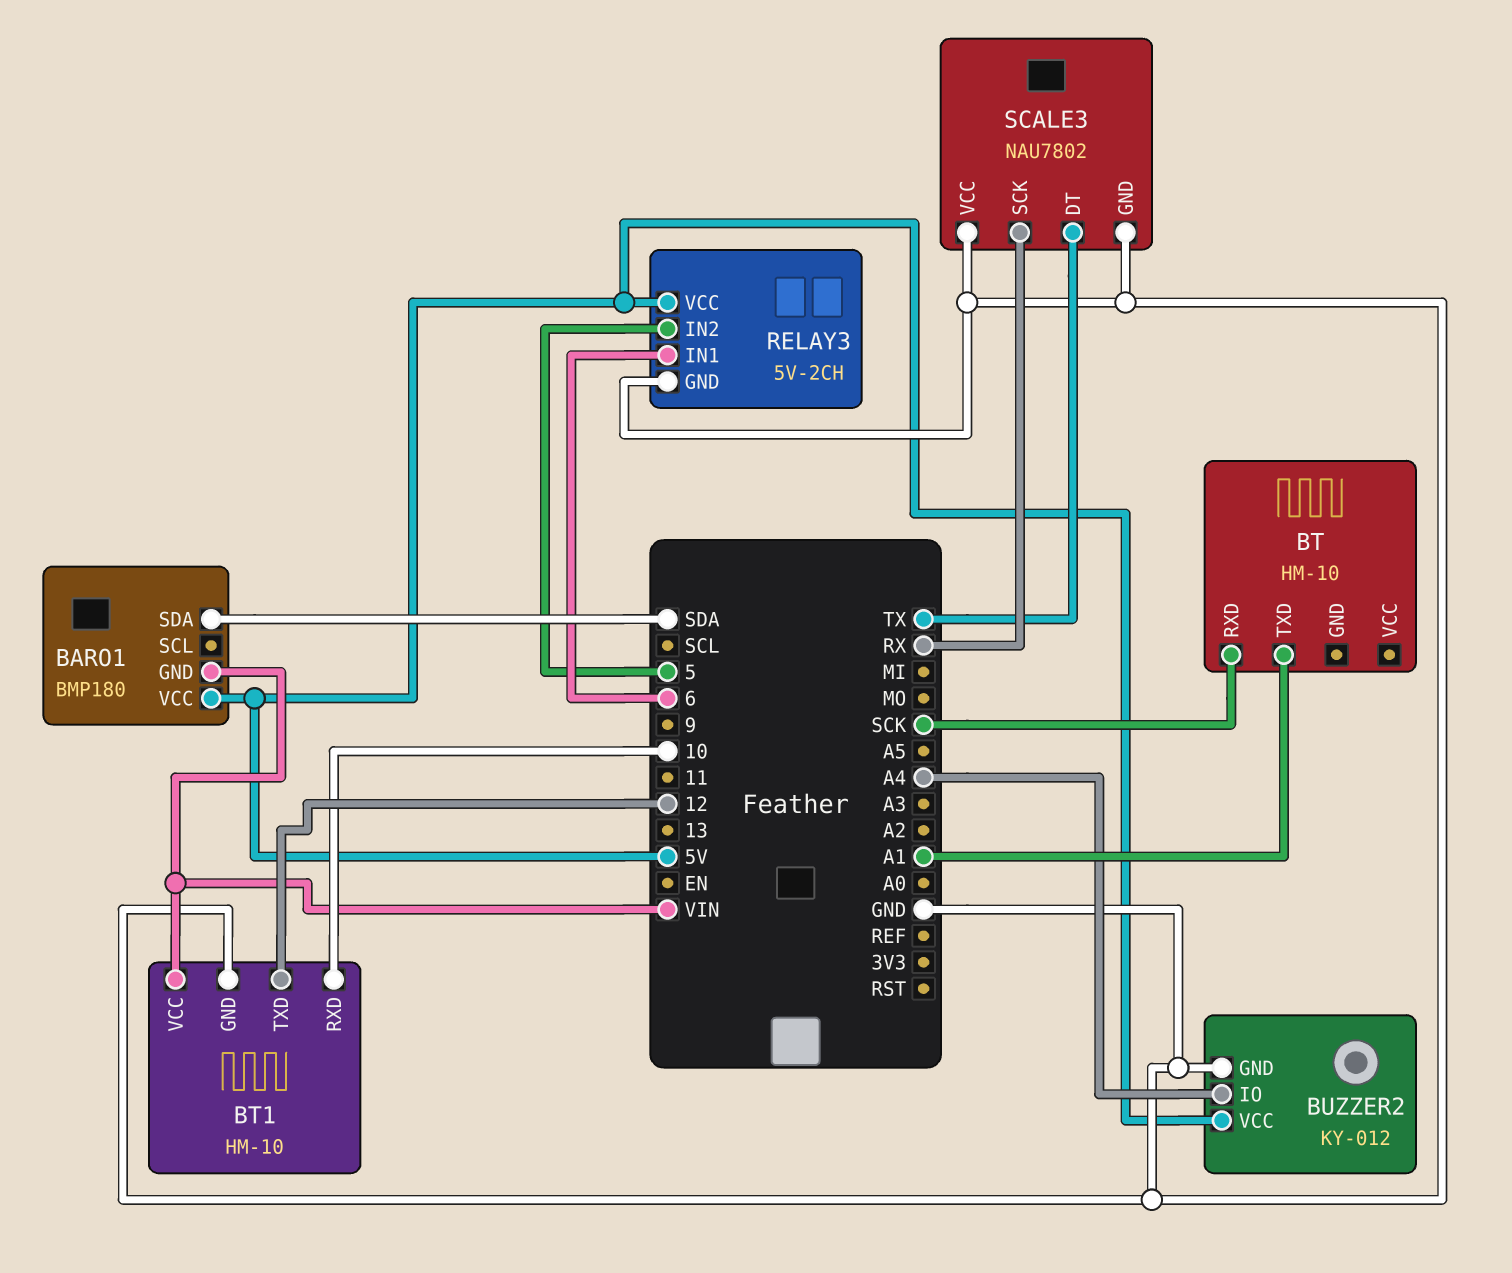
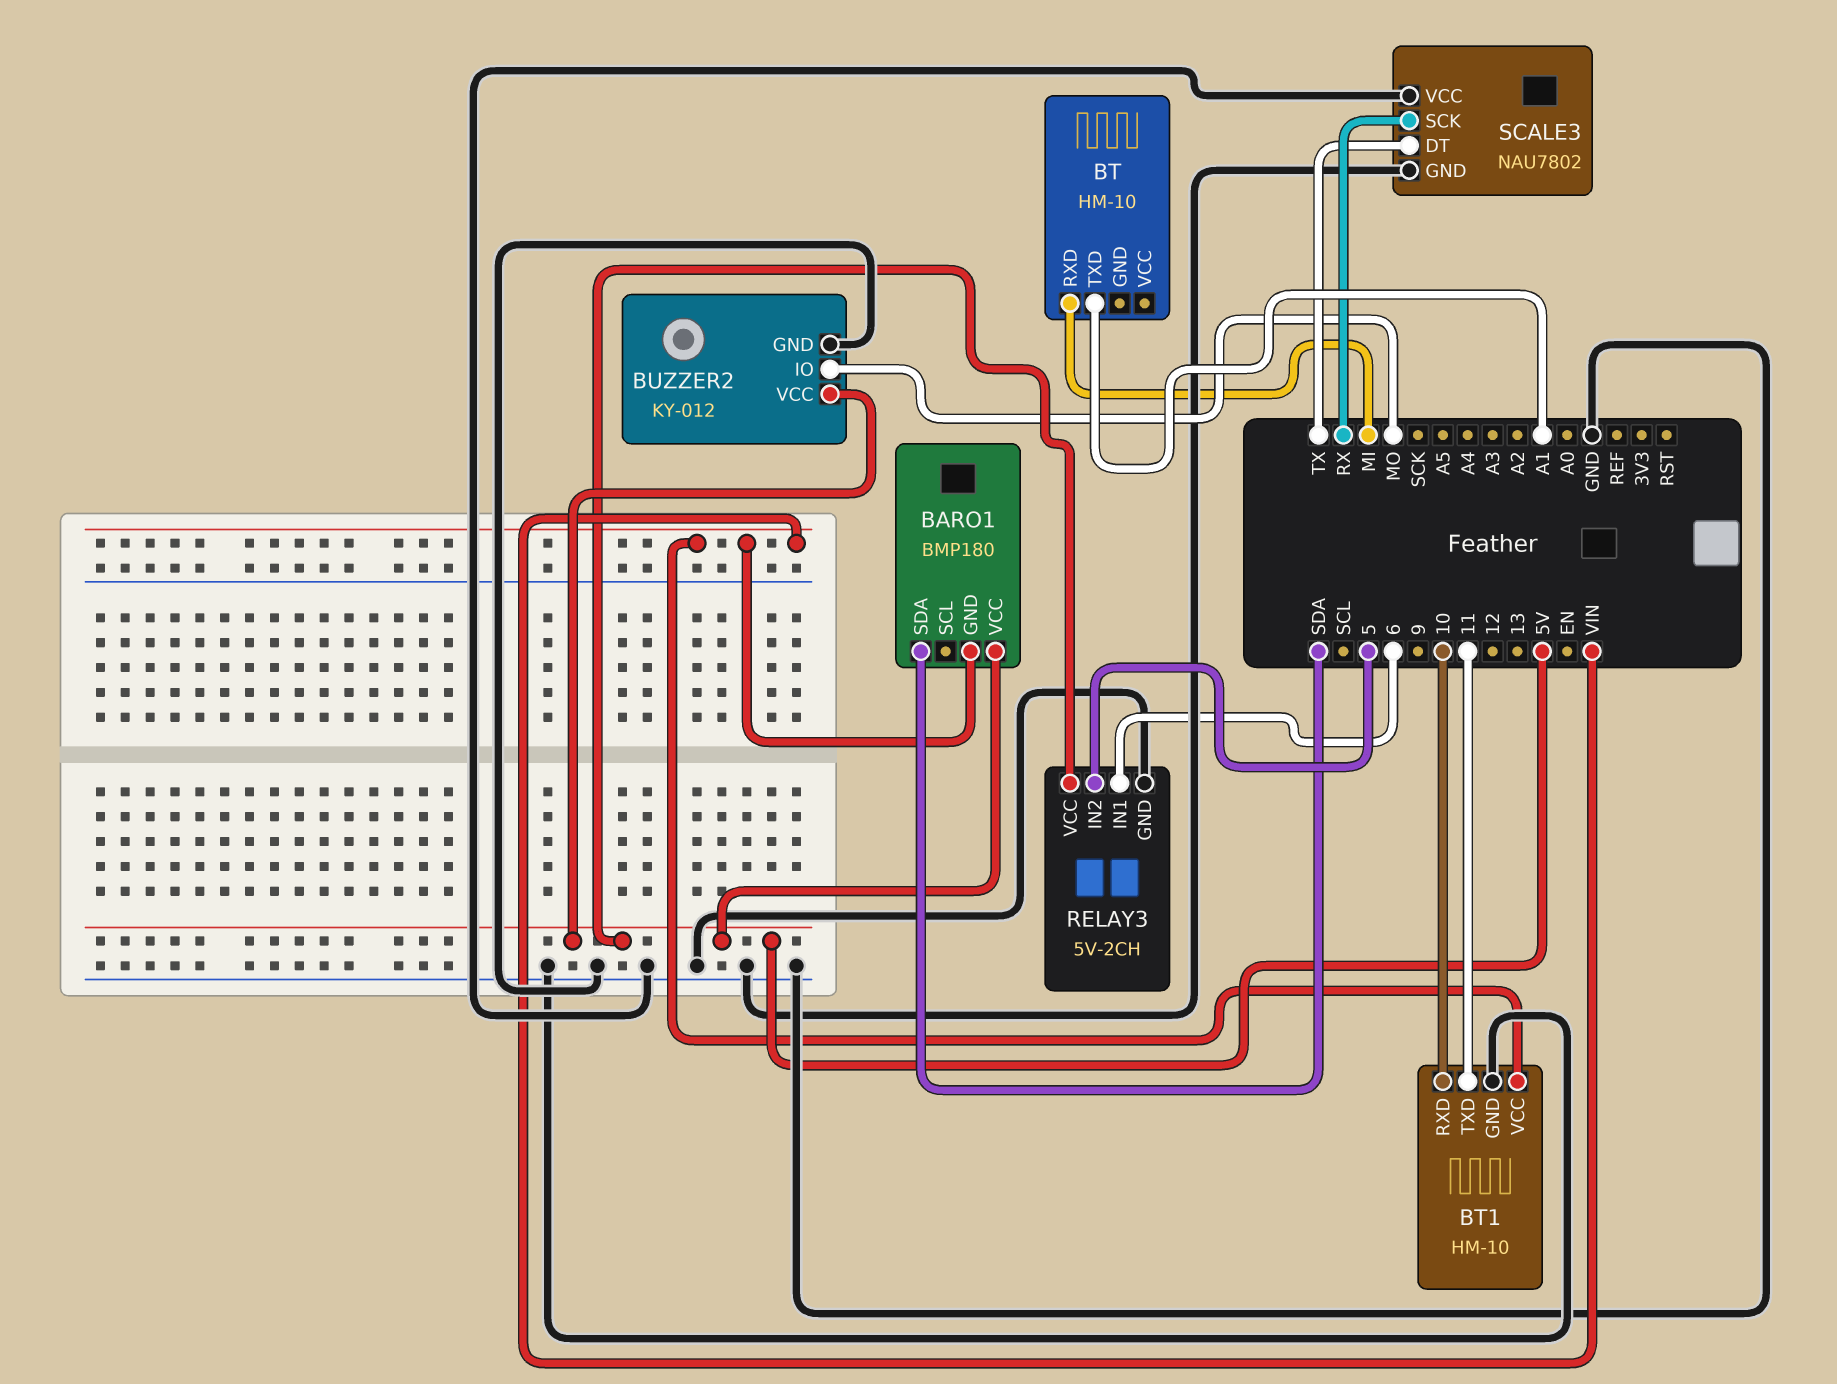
BT pin RXD: SCK -> MI
BT1 pin TXD: 12 -> 11
BUZZER2 pin IO: A4 -> MO

